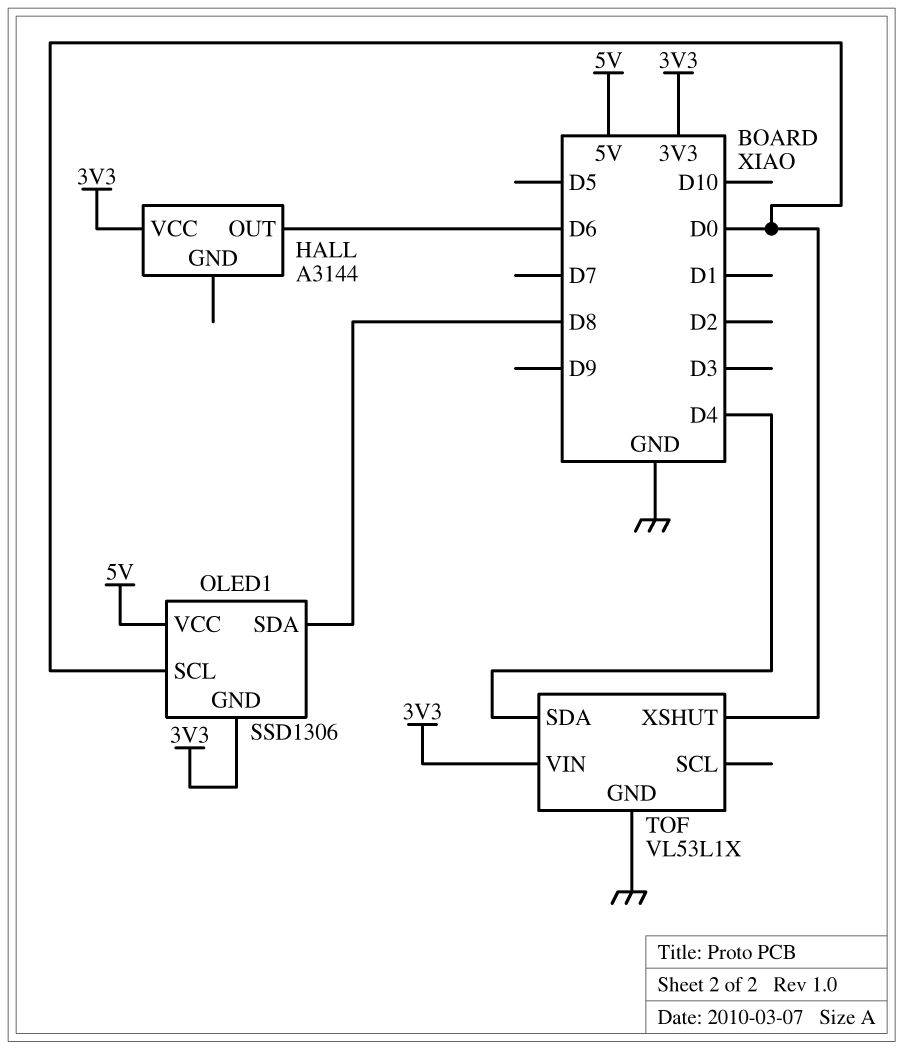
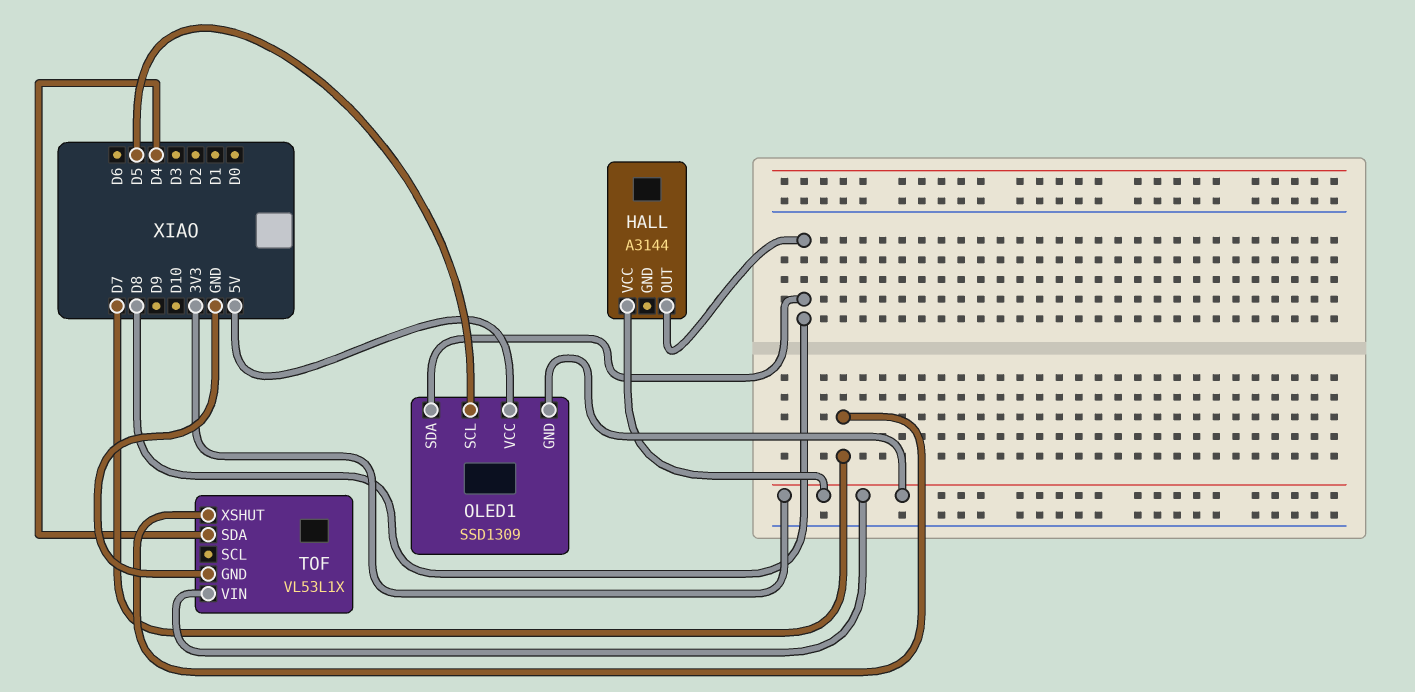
HALL pin OUT: D6 -> D8
OLED1: SSD1306 -> SSD1309
OLED1 pin SCL: D0 -> D5
TOF pin XSHUT: D0 -> D7

